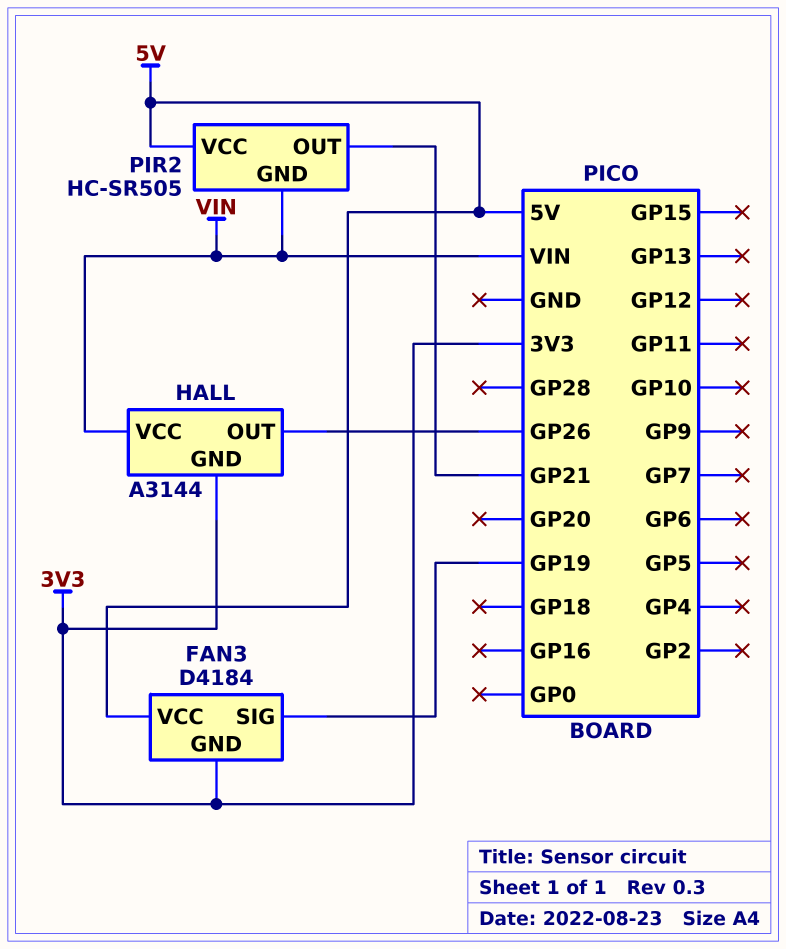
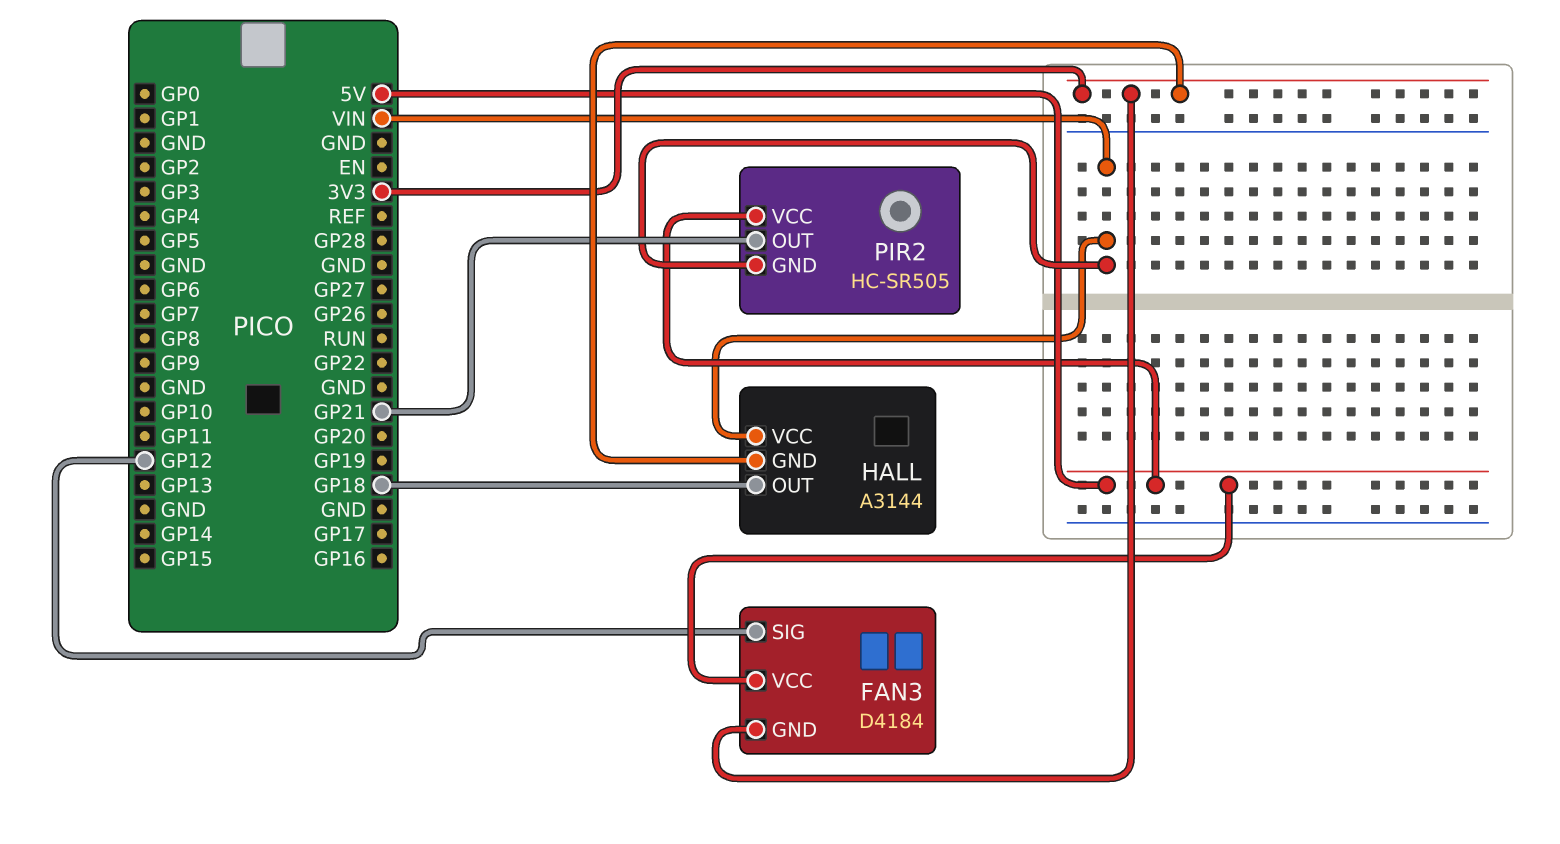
FAN3 pin SIG: GP19 -> GP12
HALL pin OUT: GP26 -> GP18

